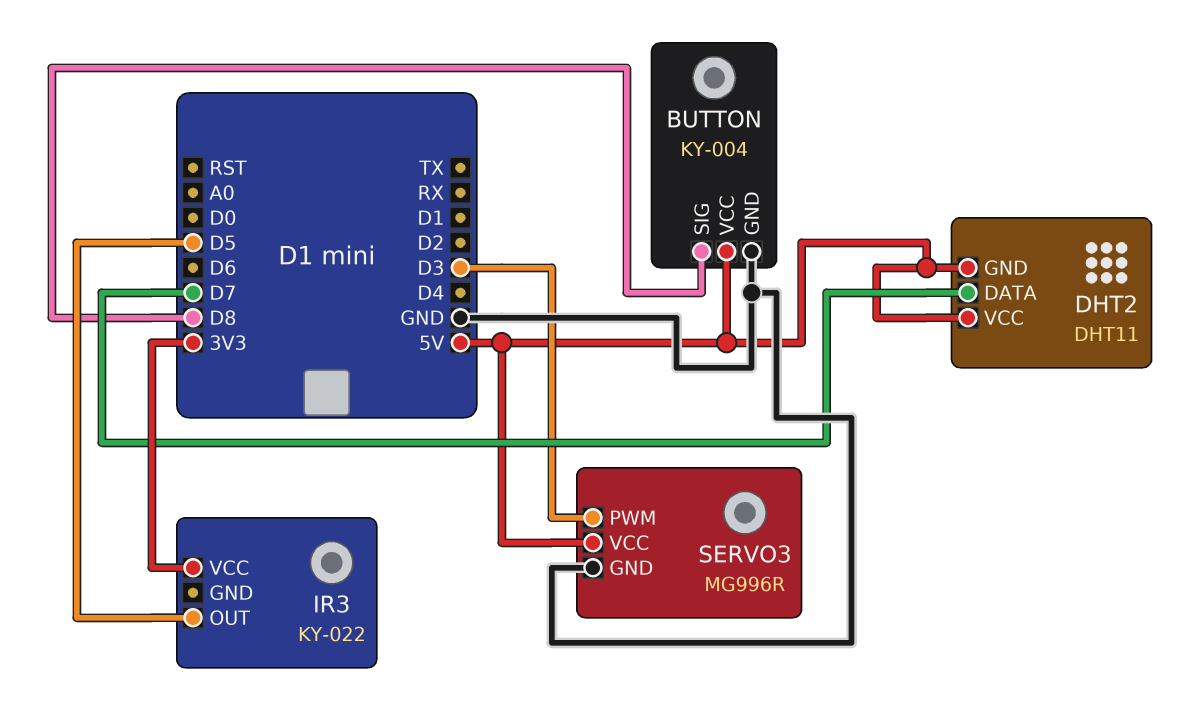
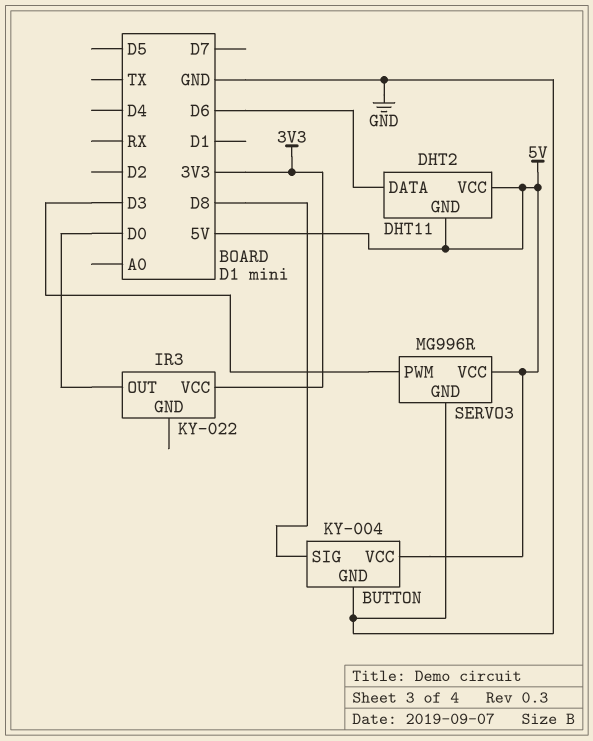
DHT2 pin DATA: D7 -> D6
IR3 pin OUT: D5 -> D0

